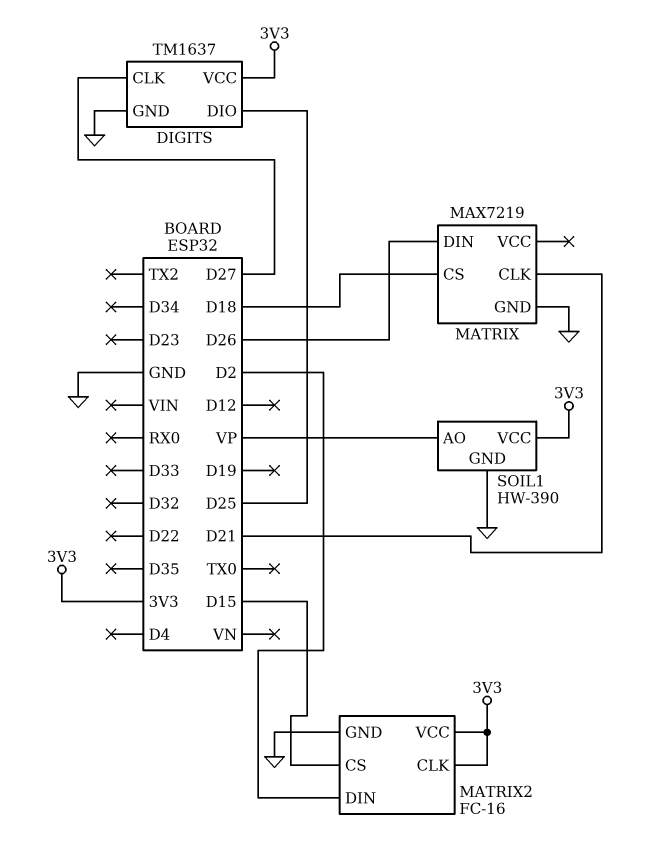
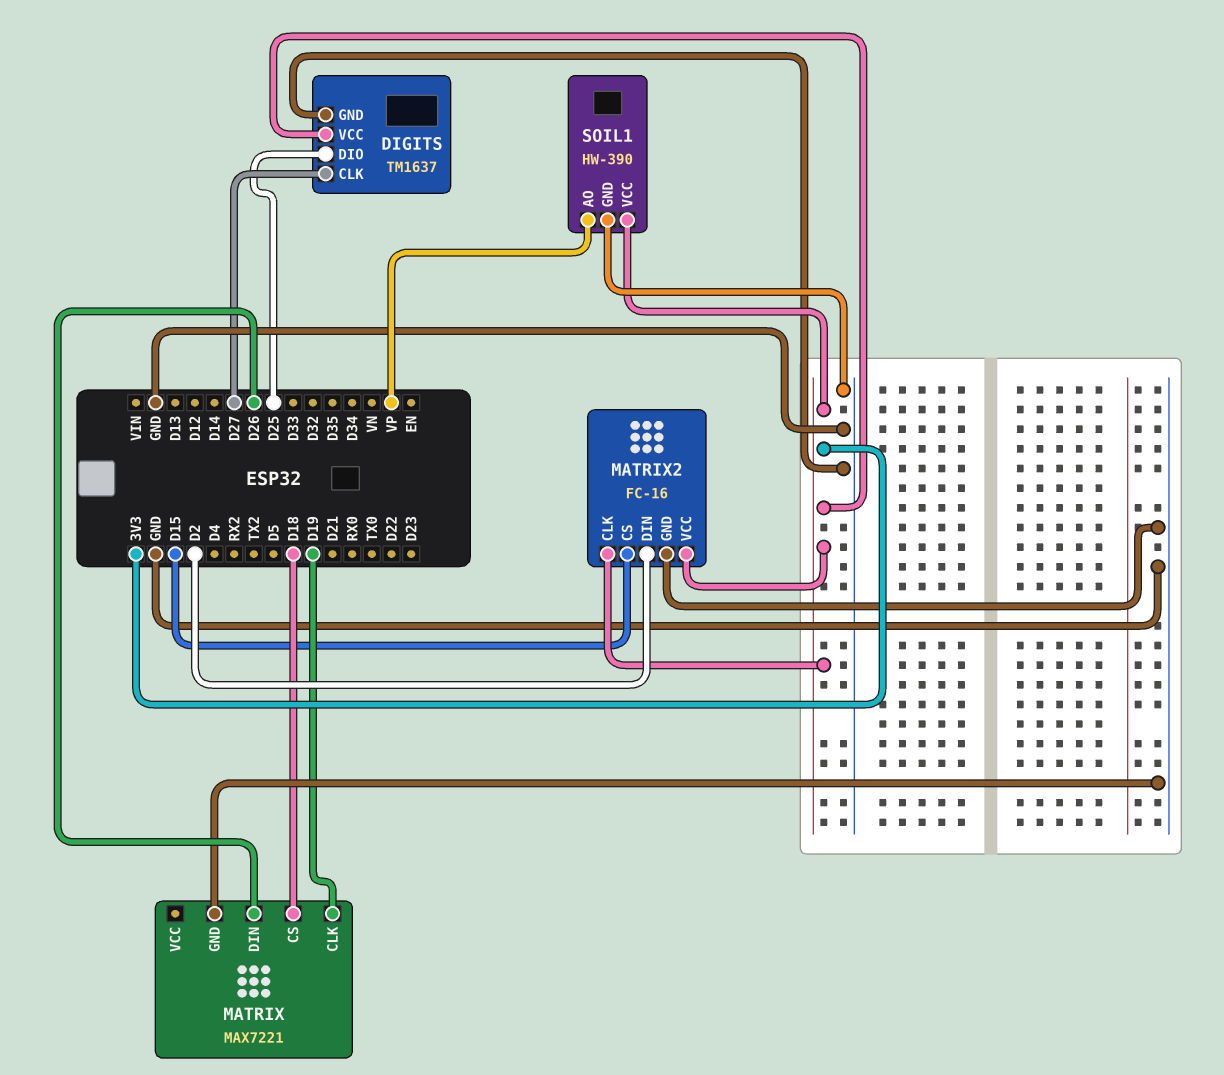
MATRIX: MAX7219 -> MAX7221
MATRIX pin CLK: D21 -> D19

